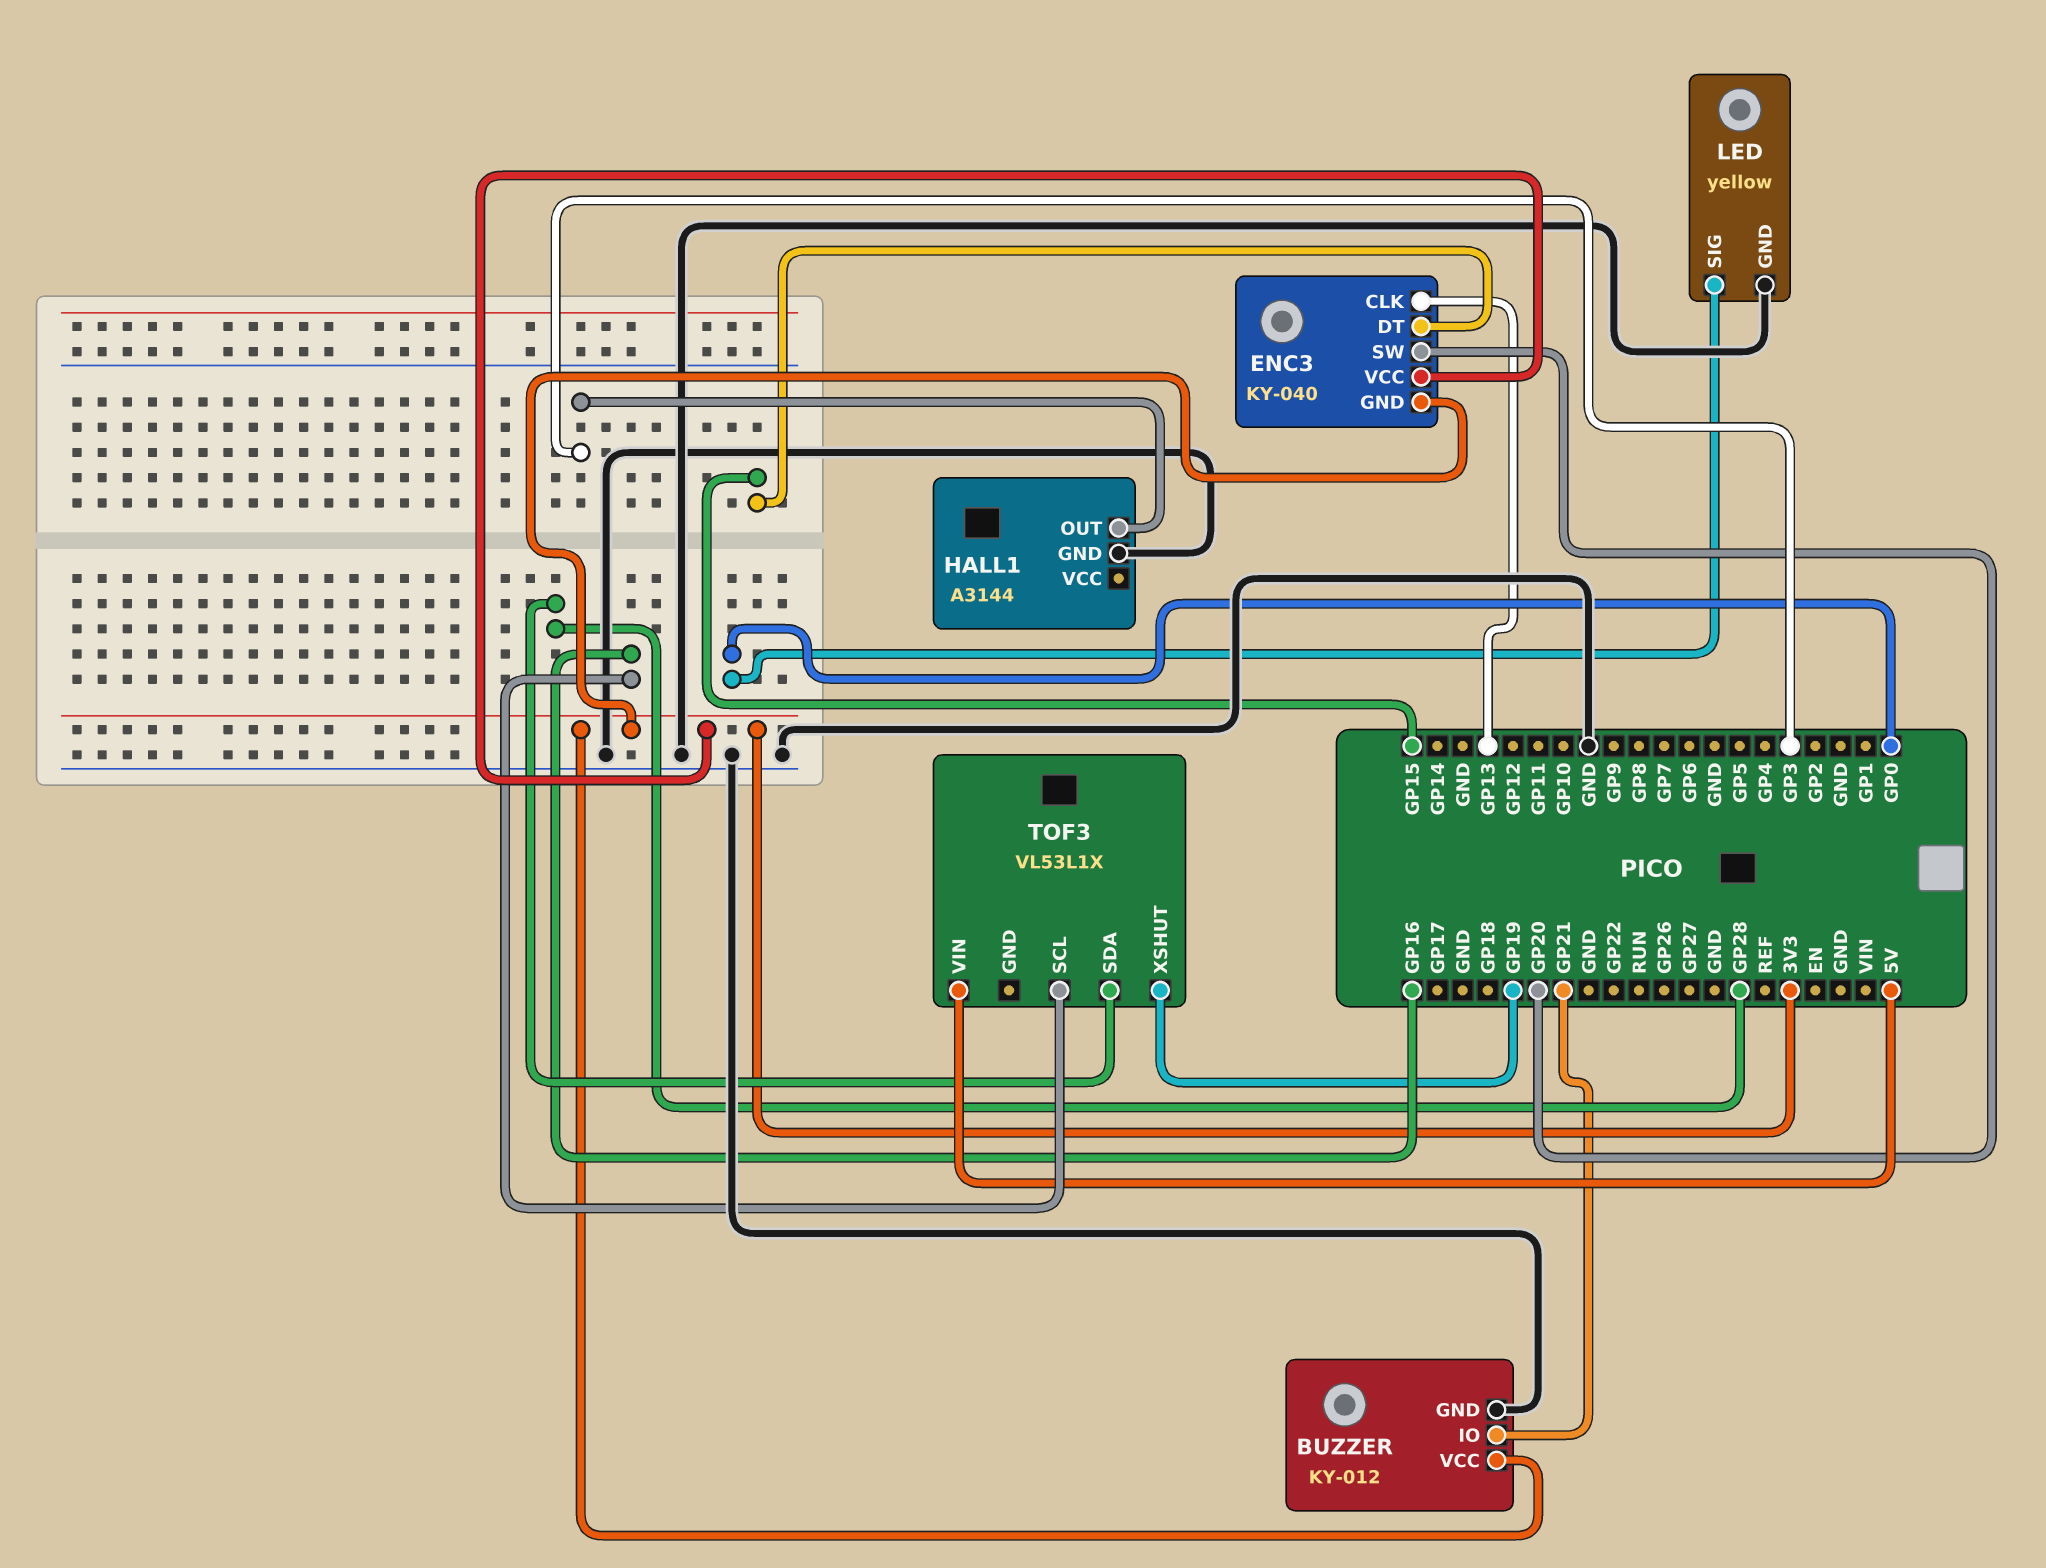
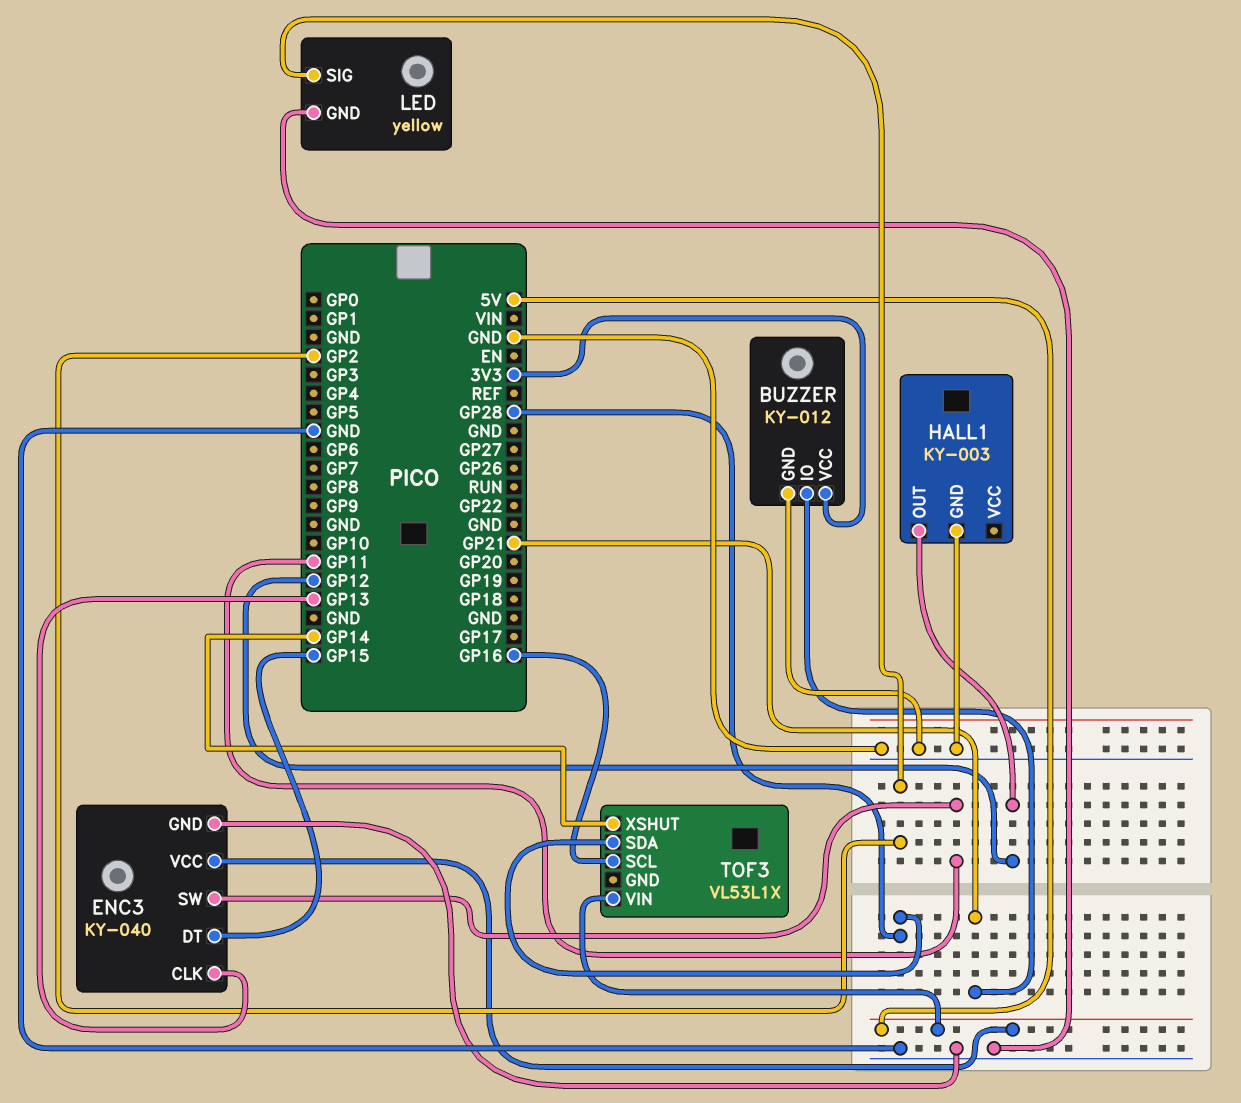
ENC3 pin GND: 3V3 -> GND
ENC3 pin SW: GP20 -> GP11
ENC3 pin VCC: 3V3 -> 5V
HALL1: A3144 -> KY-003
HALL1 pin OUT: GP3 -> GP12
LED pin SIG: GP0 -> GP2
TOF3 pin XSHUT: GP19 -> GP14

